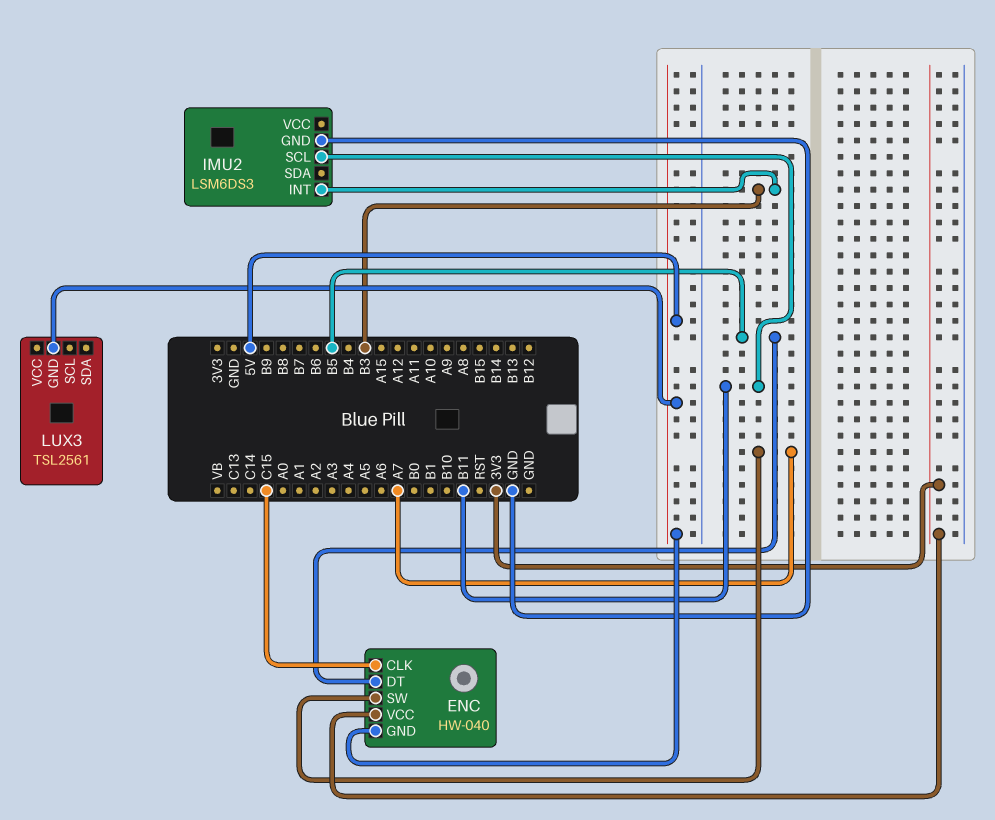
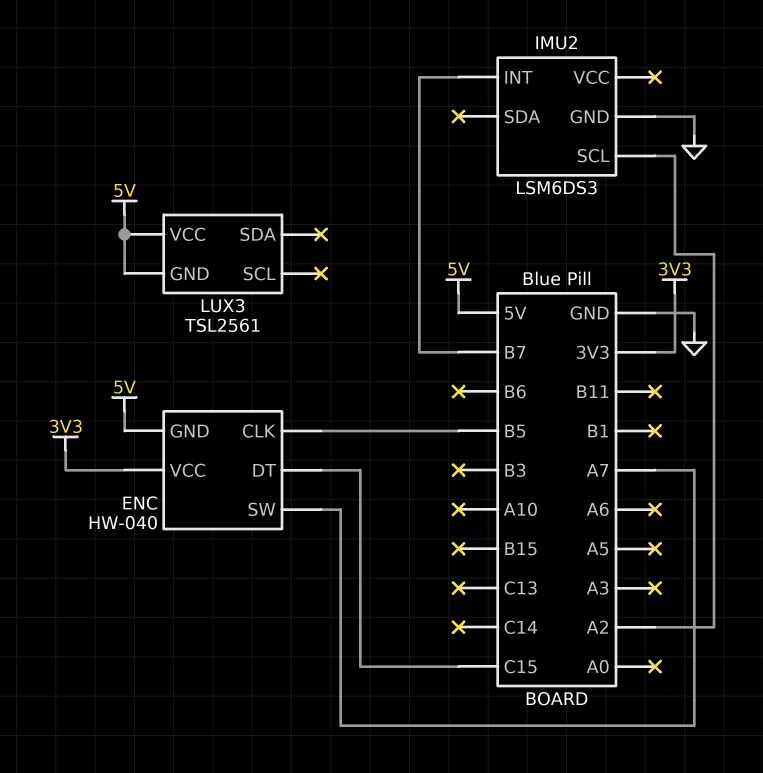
ENC pin CLK: C15 -> B5
ENC pin DT: B5 -> C15
IMU2 pin INT: B3 -> B7
IMU2 pin SCL: B11 -> A2
LUX3 pin VCC: none -> 5V

